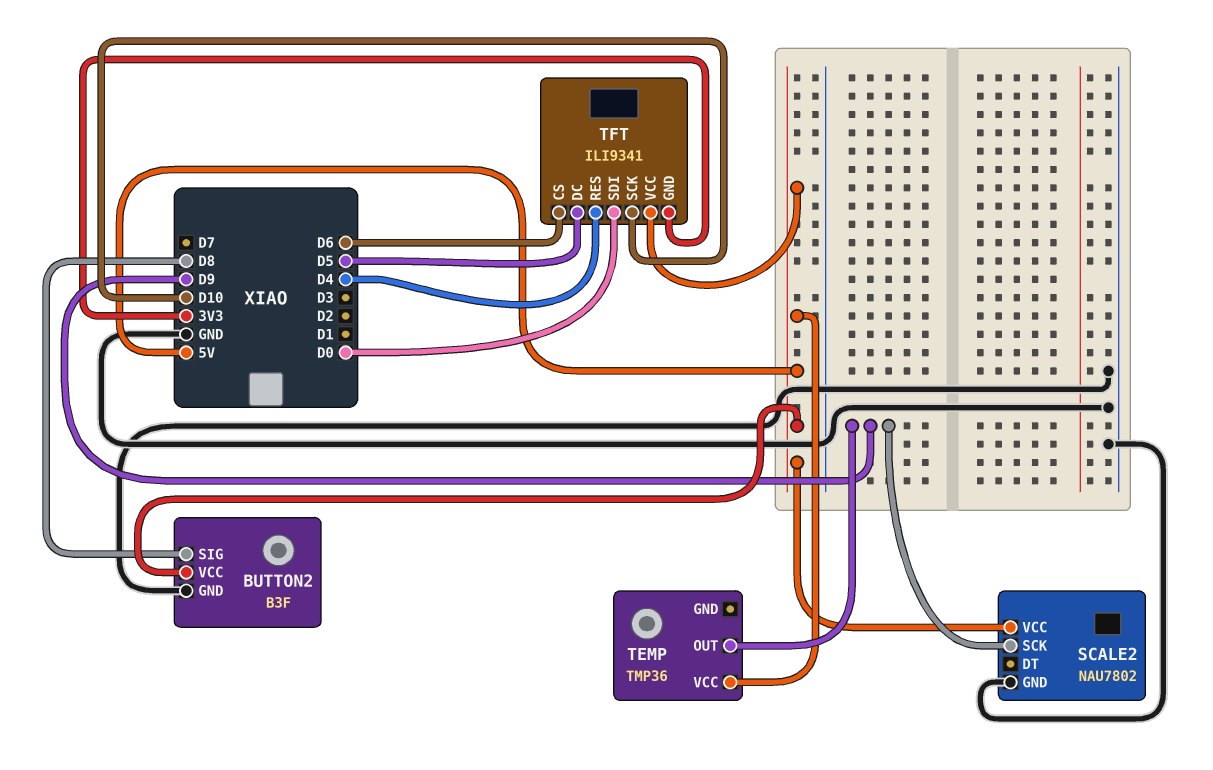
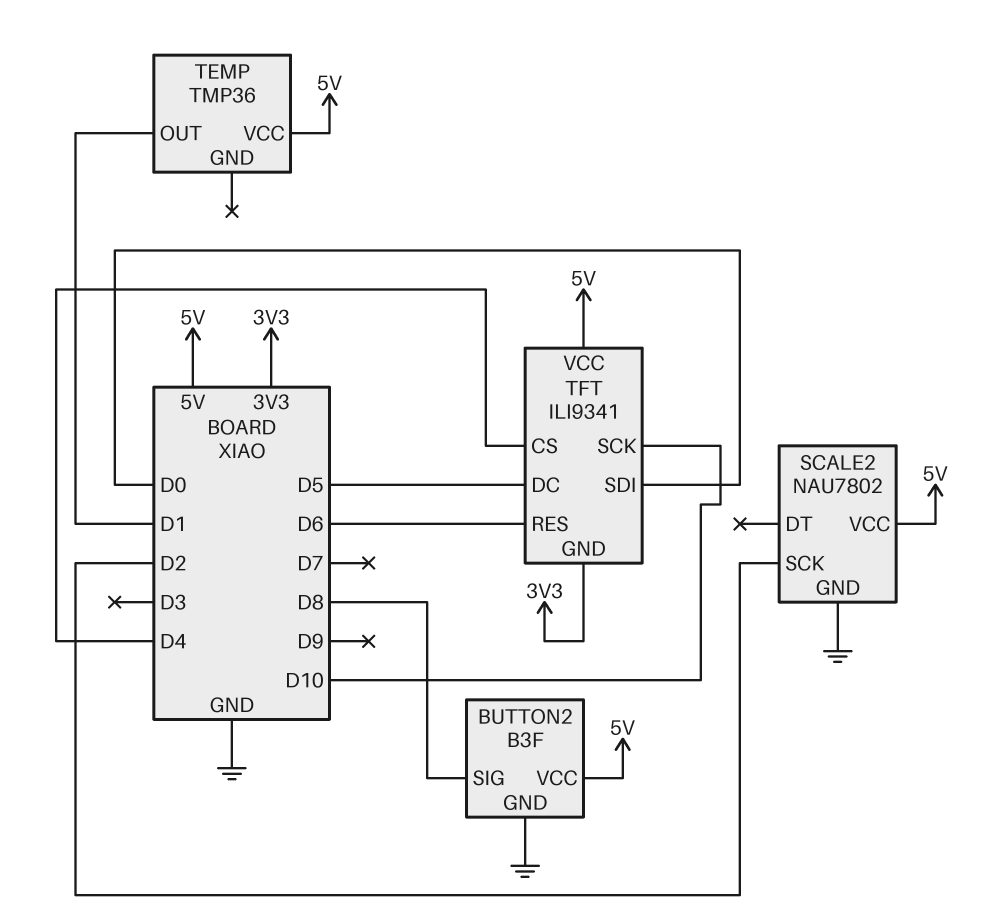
SCALE2 pin SCK: D9 -> D2
TEMP pin OUT: D9 -> D1
TFT pin CS: D6 -> D4
TFT pin RES: D4 -> D6

